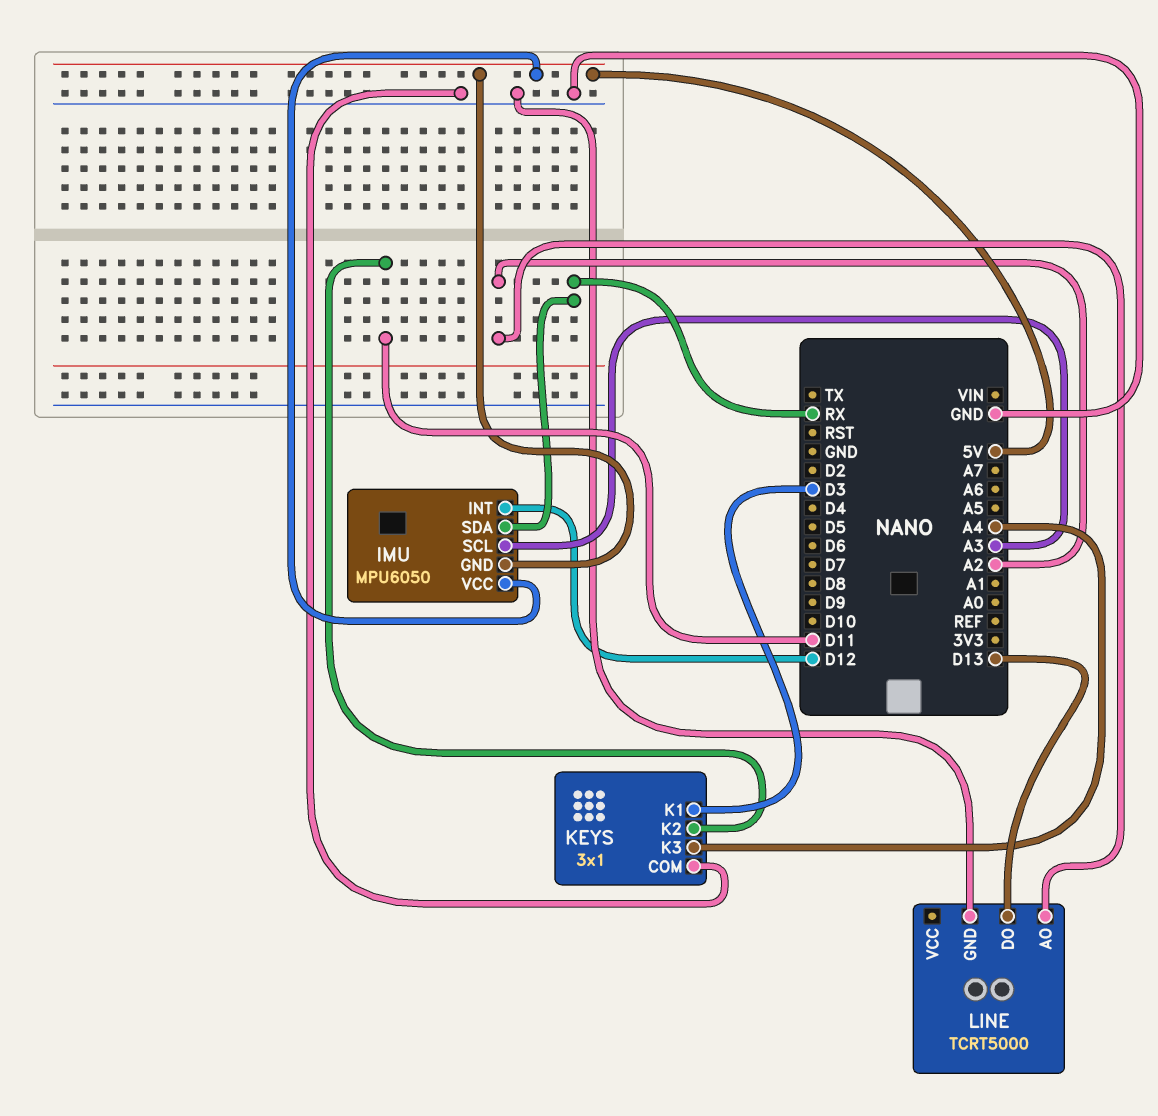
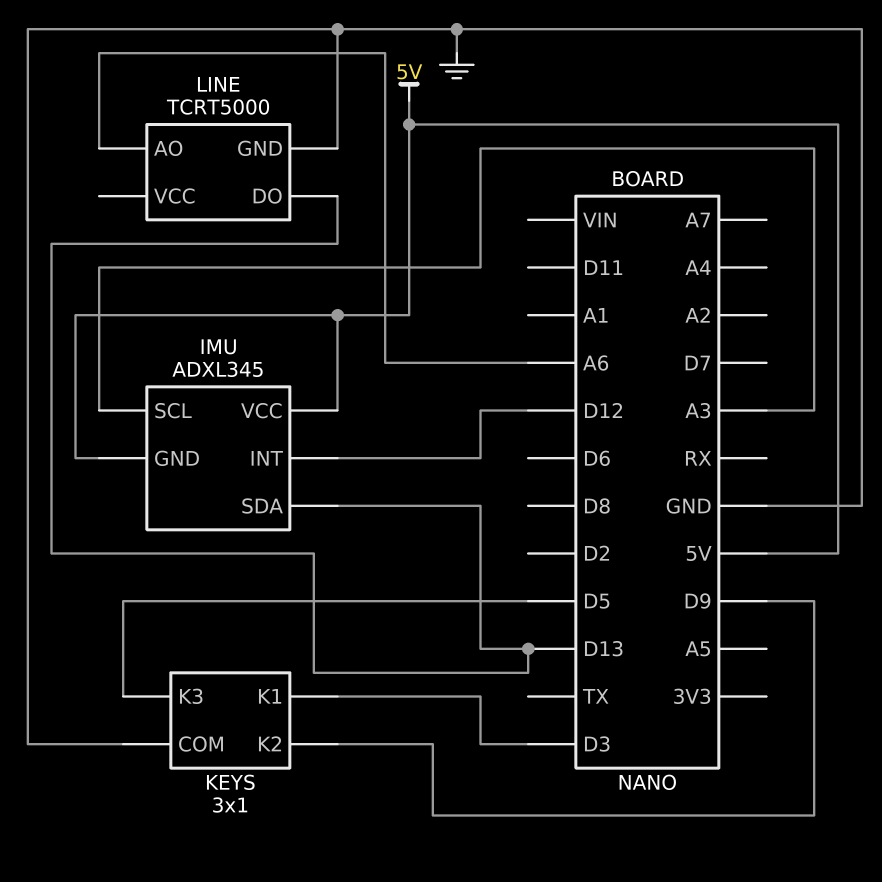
IMU: MPU6050 -> ADXL345
IMU pin SDA: RX -> D13
KEYS pin K2: D11 -> D9
KEYS pin K3: A4 -> D5
LINE pin AO: A2 -> A6

